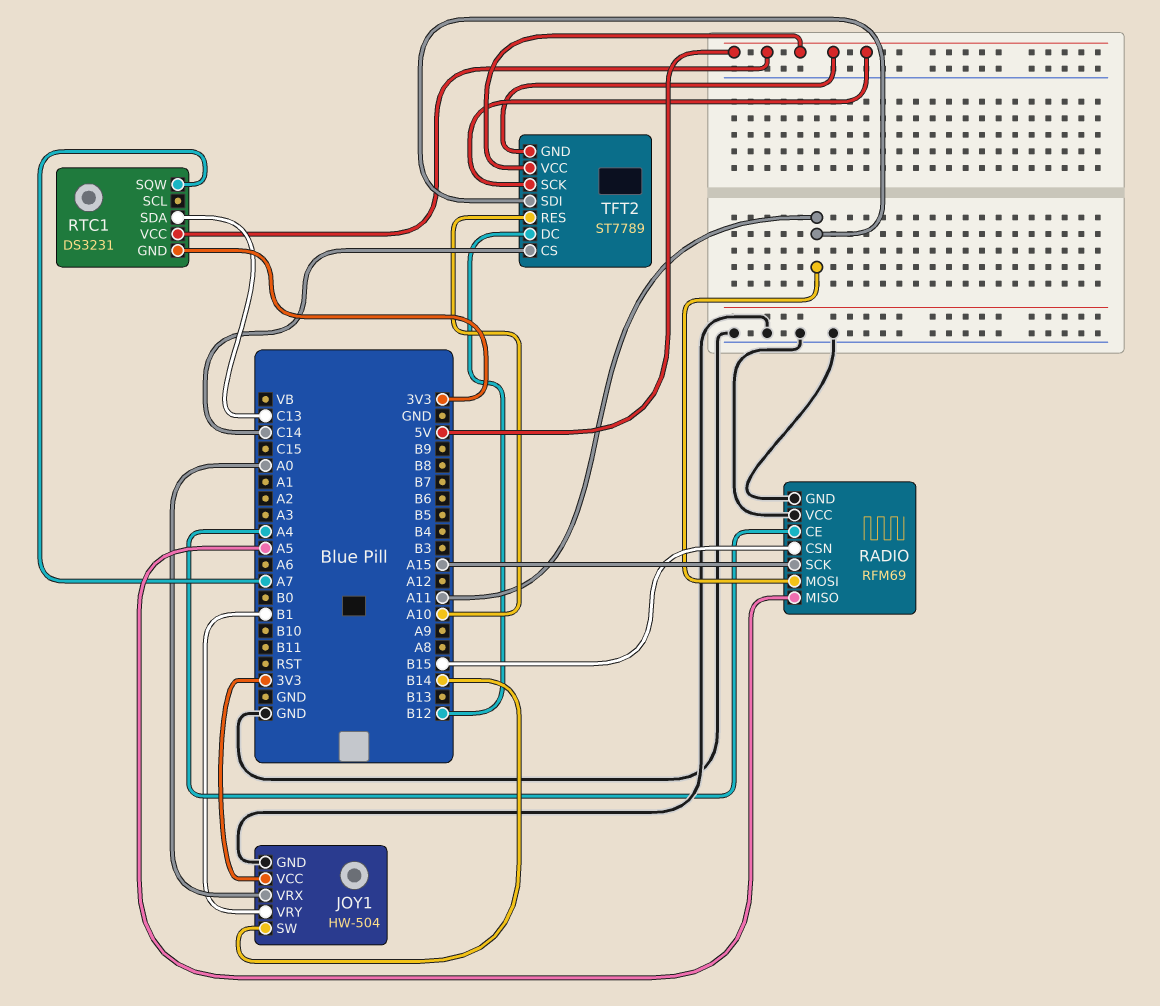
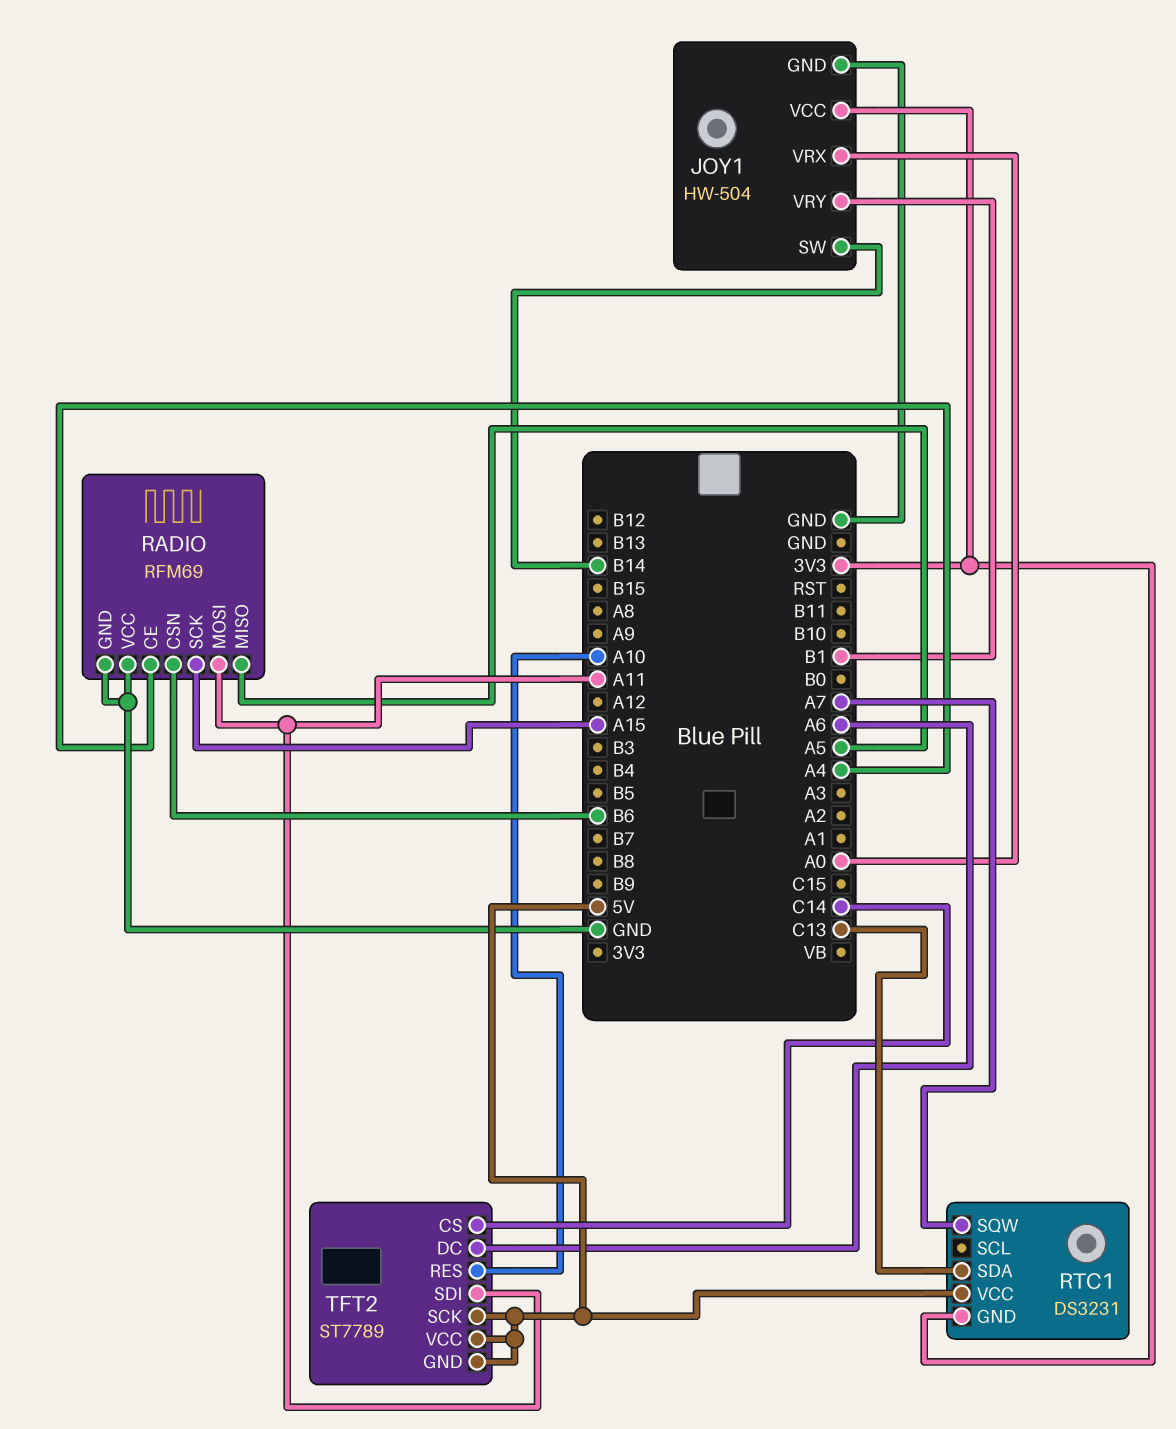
RADIO pin CSN: B15 -> B6
TFT2 pin DC: B12 -> A6

